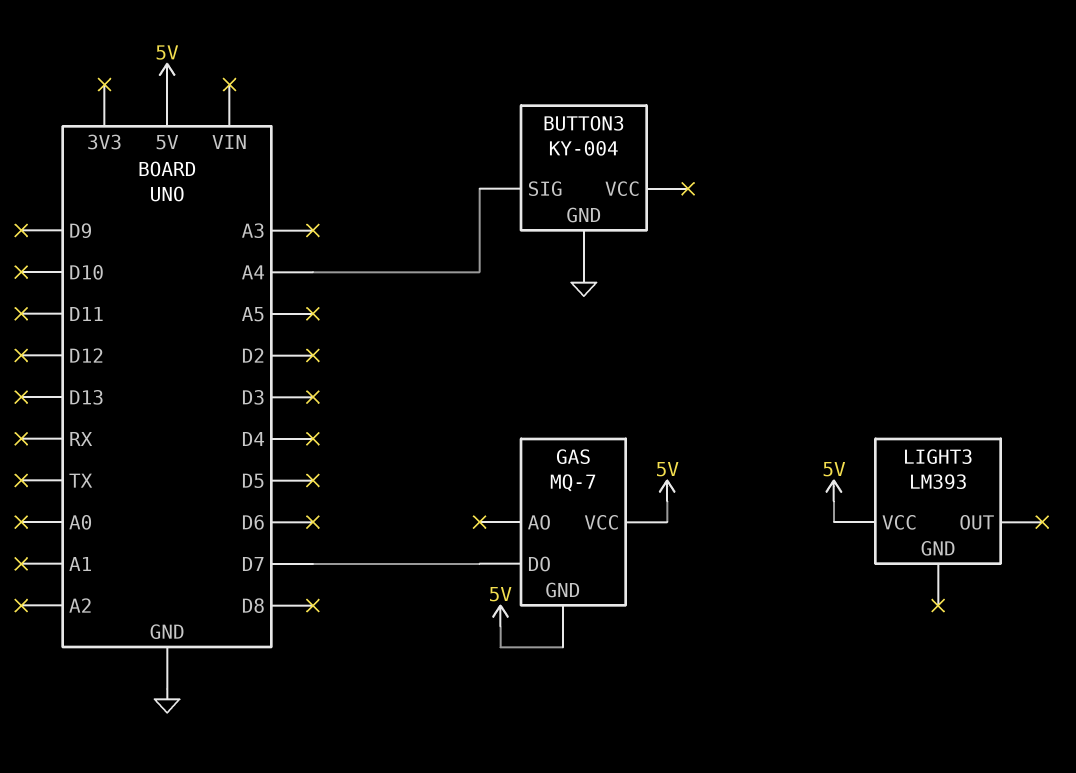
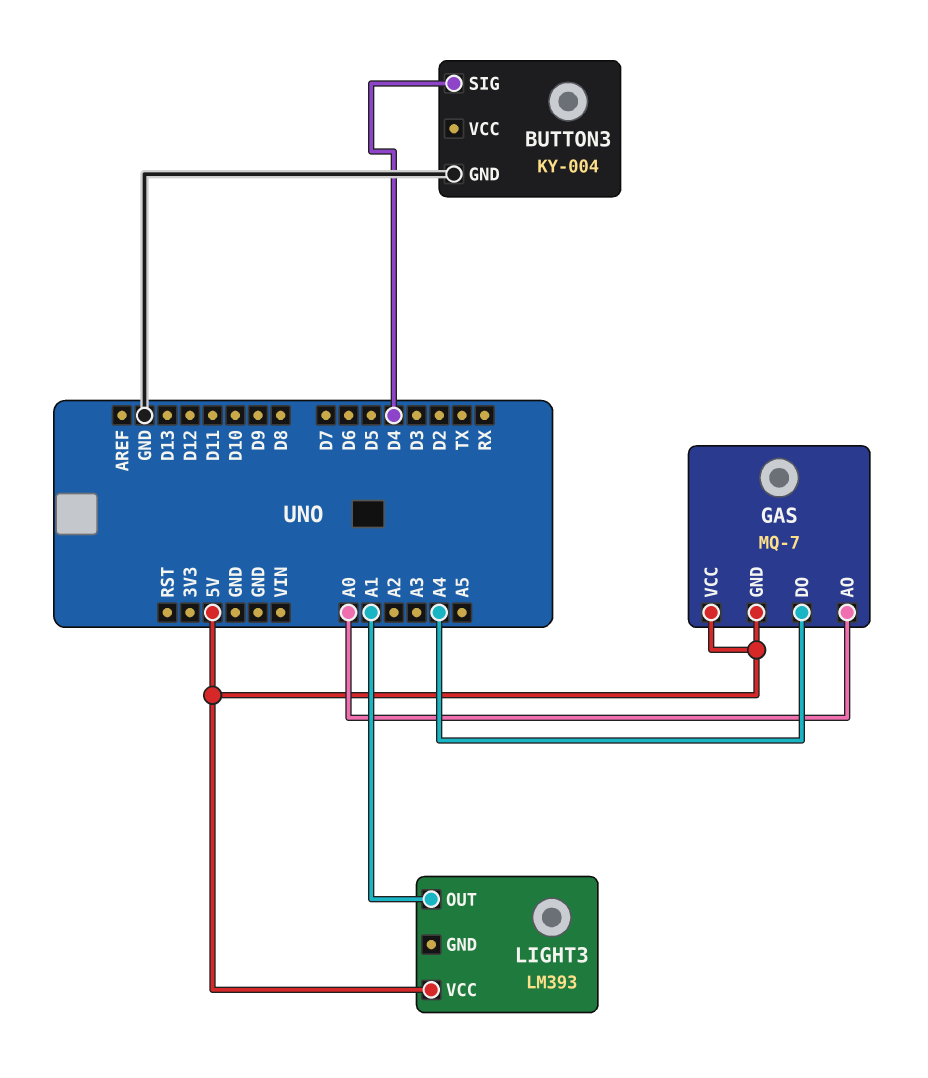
BUTTON3 pin SIG: A4 -> D4
GAS pin AO: none -> A0
GAS pin DO: D7 -> A4
LIGHT3 pin OUT: none -> A1

